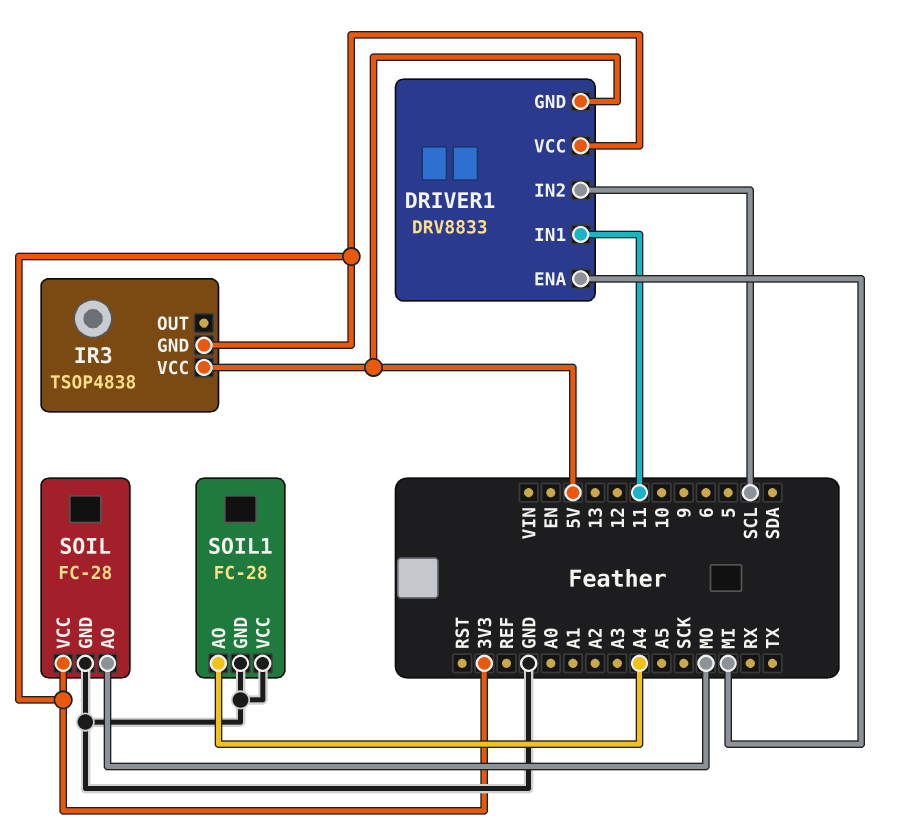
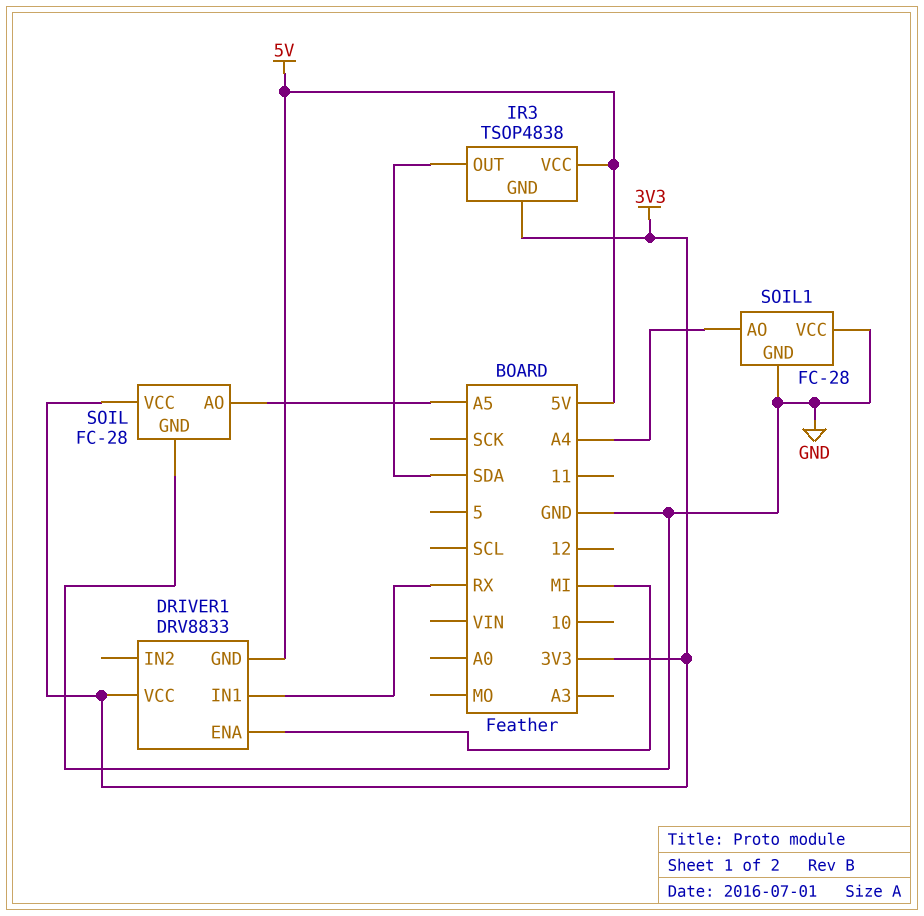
DRIVER1 pin IN1: 11 -> RX
DRIVER1 pin IN2: SCL -> none
IR3 pin OUT: none -> SDA
SOIL pin AO: MO -> A5

